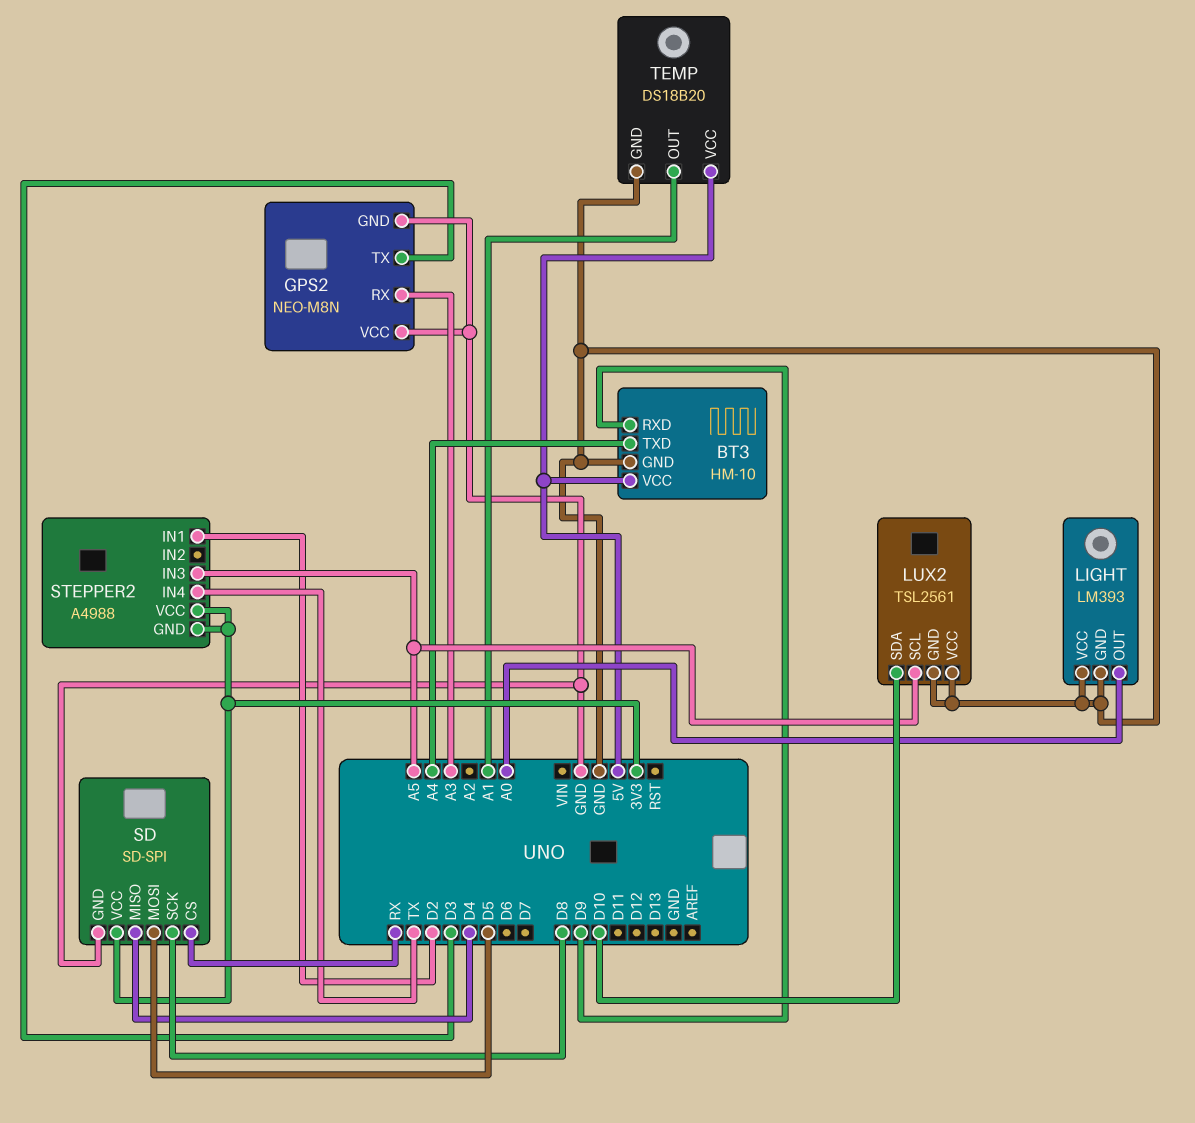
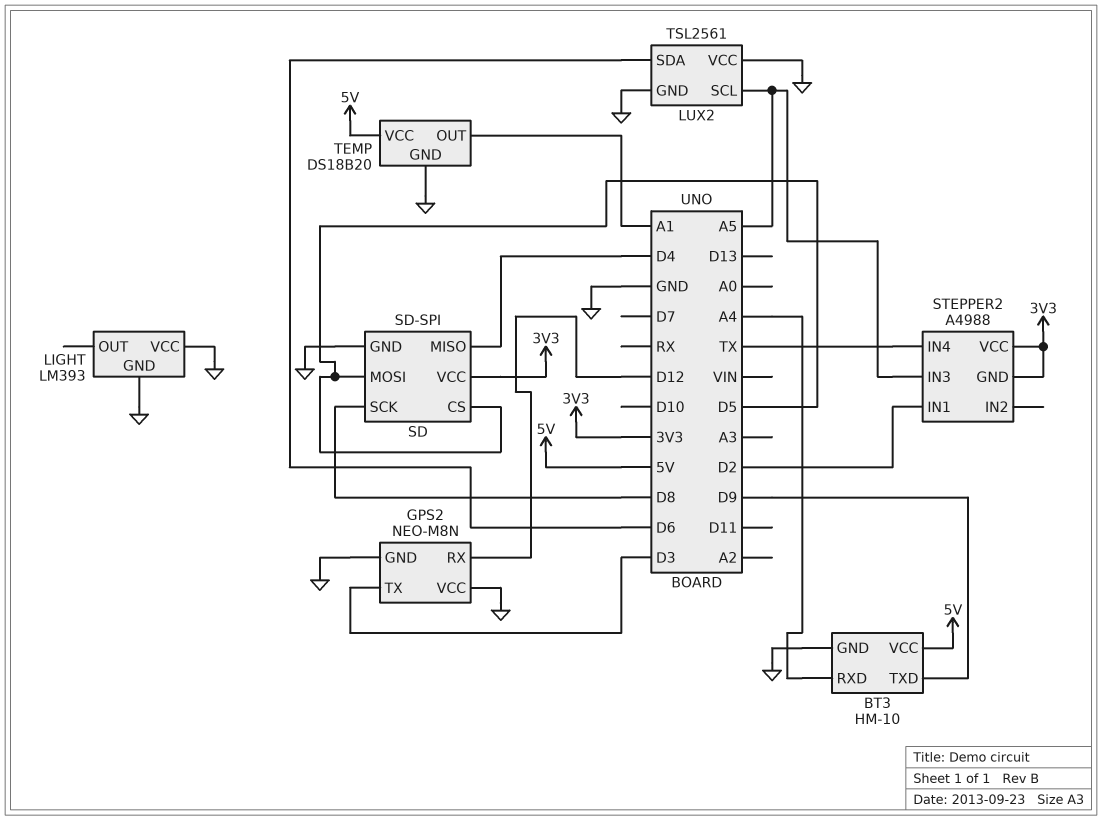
BT3 pin RXD: D9 -> A4
BT3 pin TXD: A4 -> D9
GPS2 pin RX: A3 -> D12
LIGHT pin OUT: A0 -> none
LUX2 pin SDA: D10 -> D6
SD pin CS: RX -> D5

